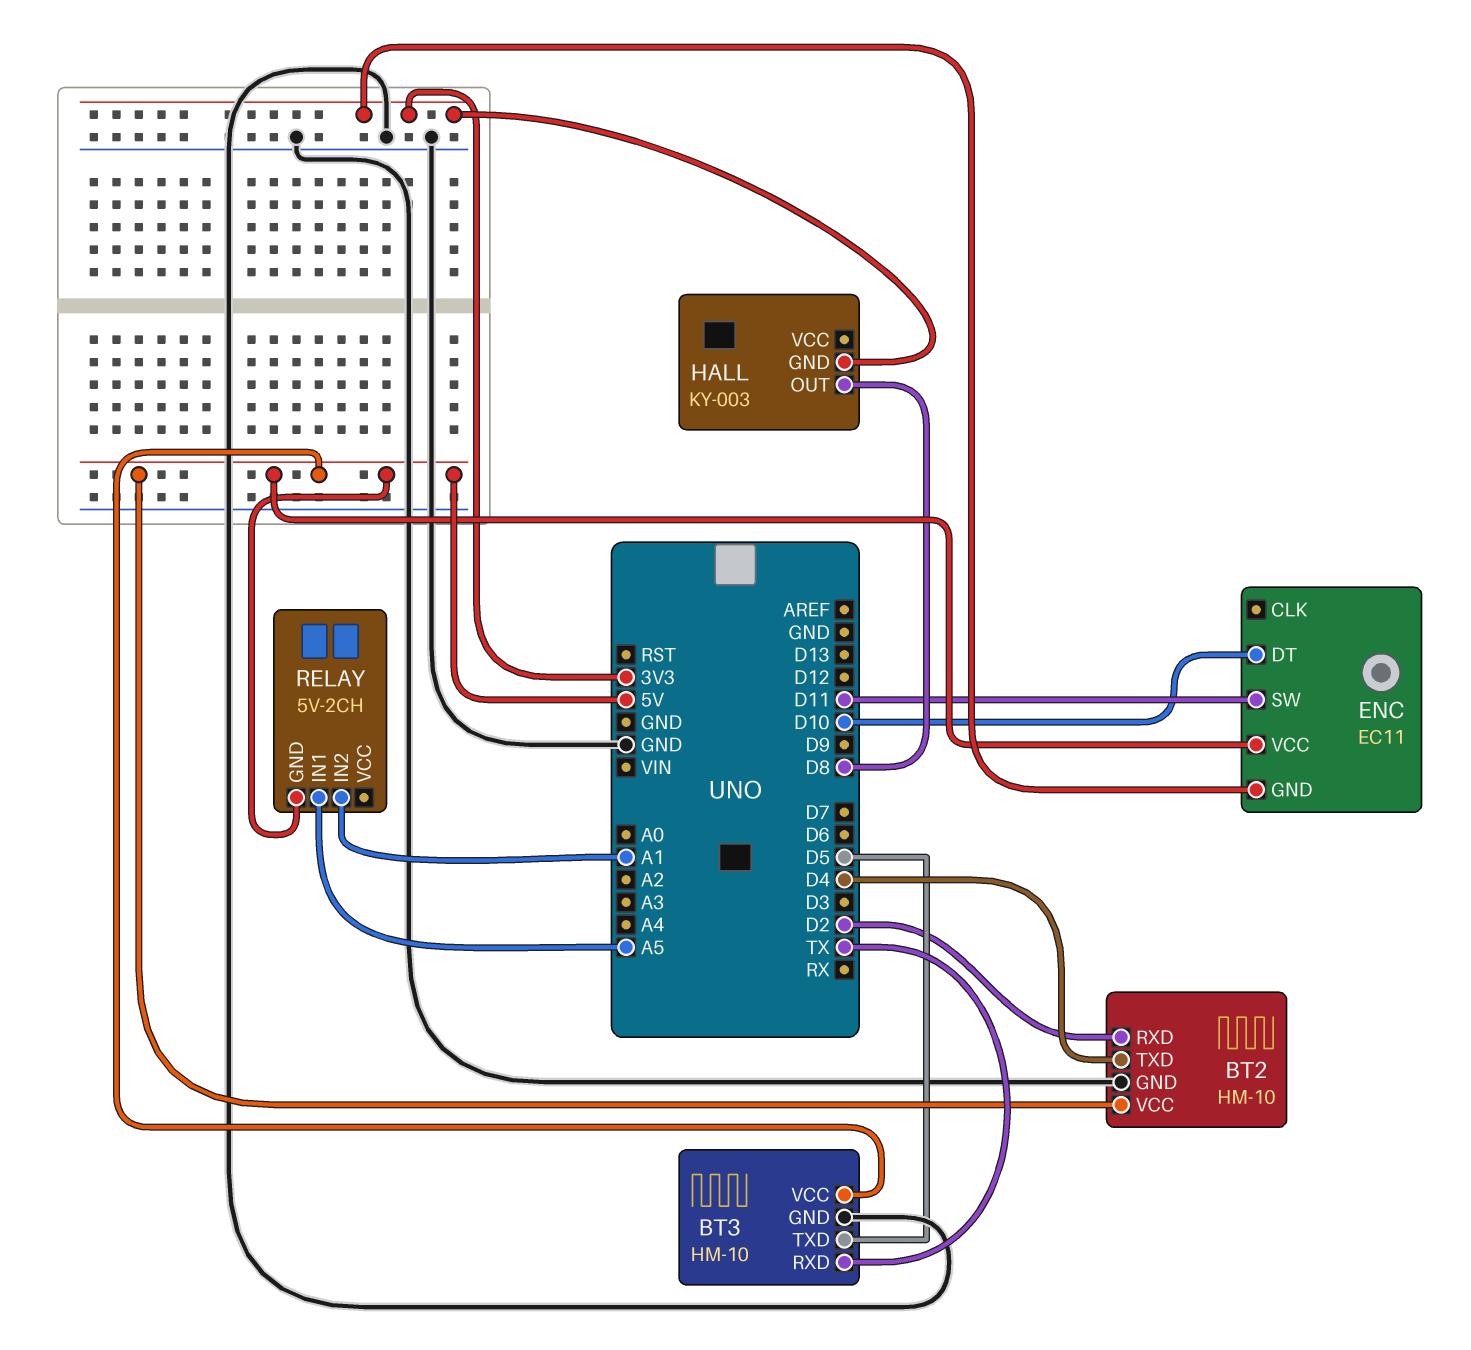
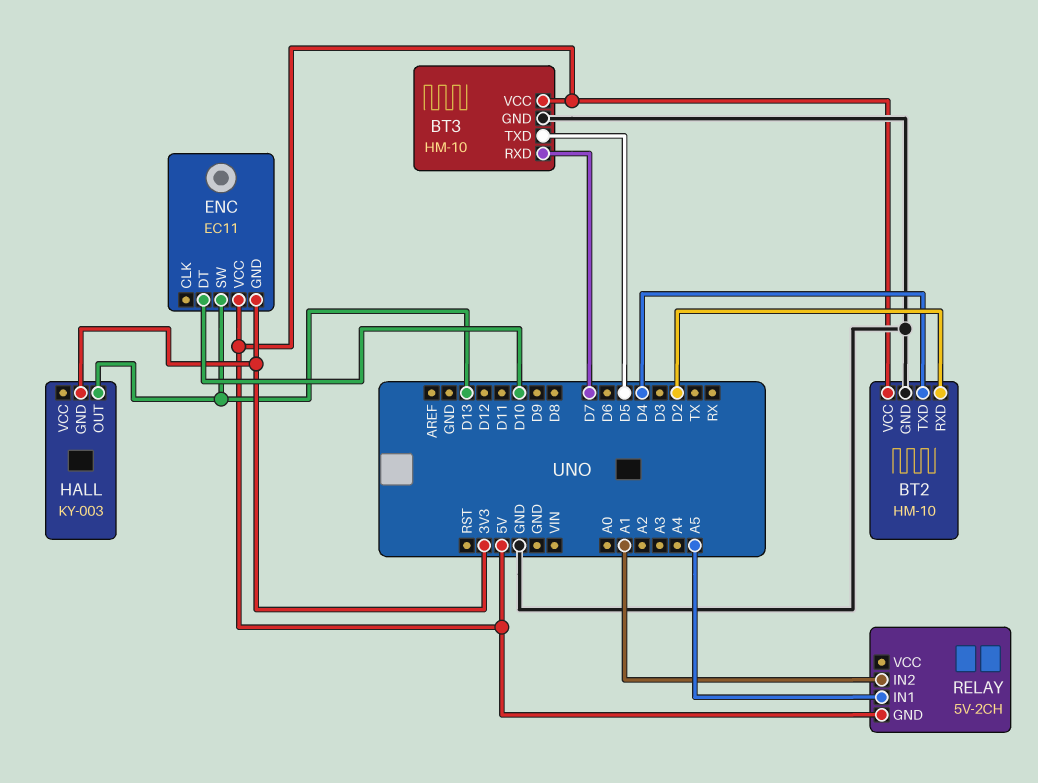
BT3 pin RXD: TX -> D7
ENC pin SW: D11 -> D13
HALL pin OUT: D8 -> D13

